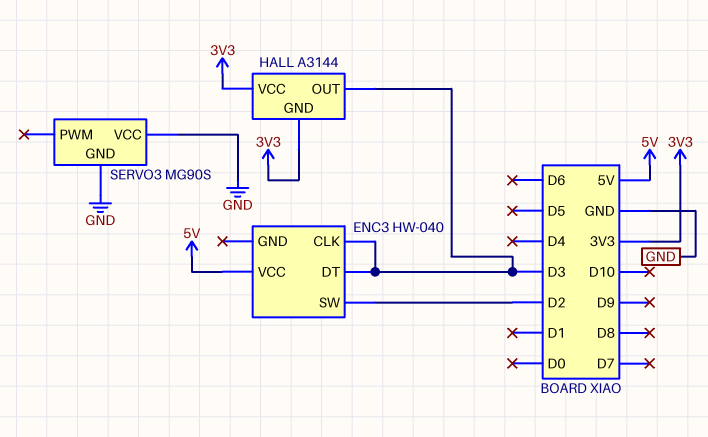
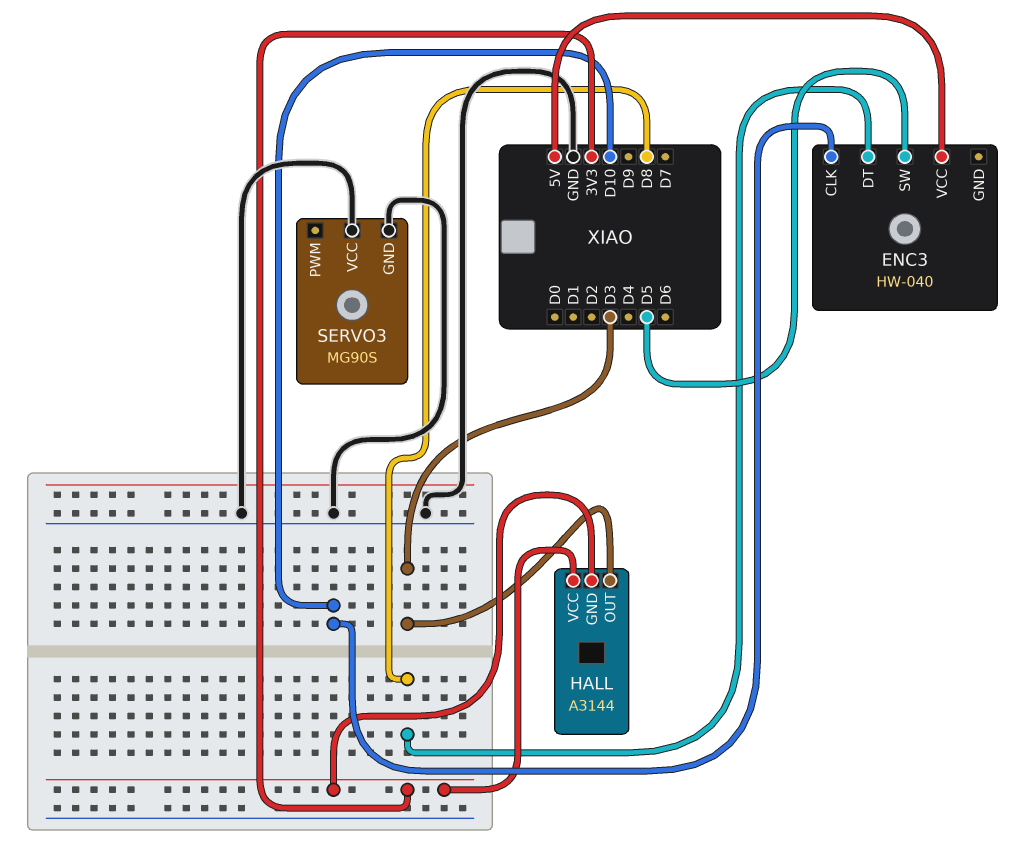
ENC3 pin CLK: D3 -> D10
ENC3 pin DT: D3 -> D8
ENC3 pin SW: D2 -> D5

